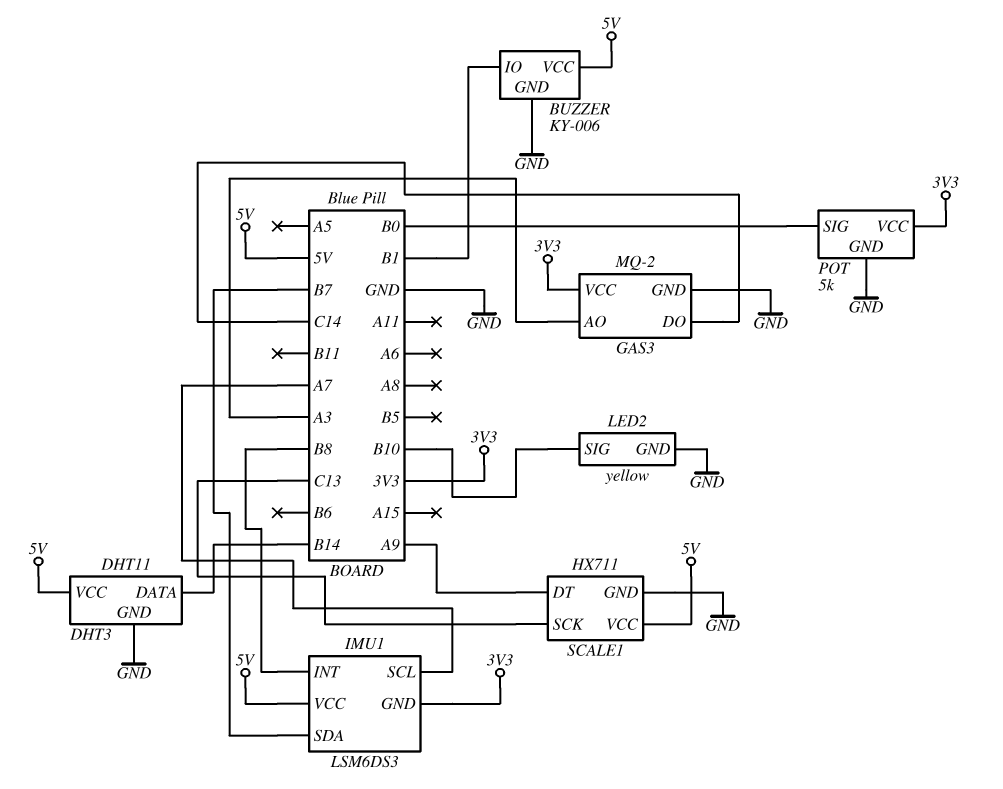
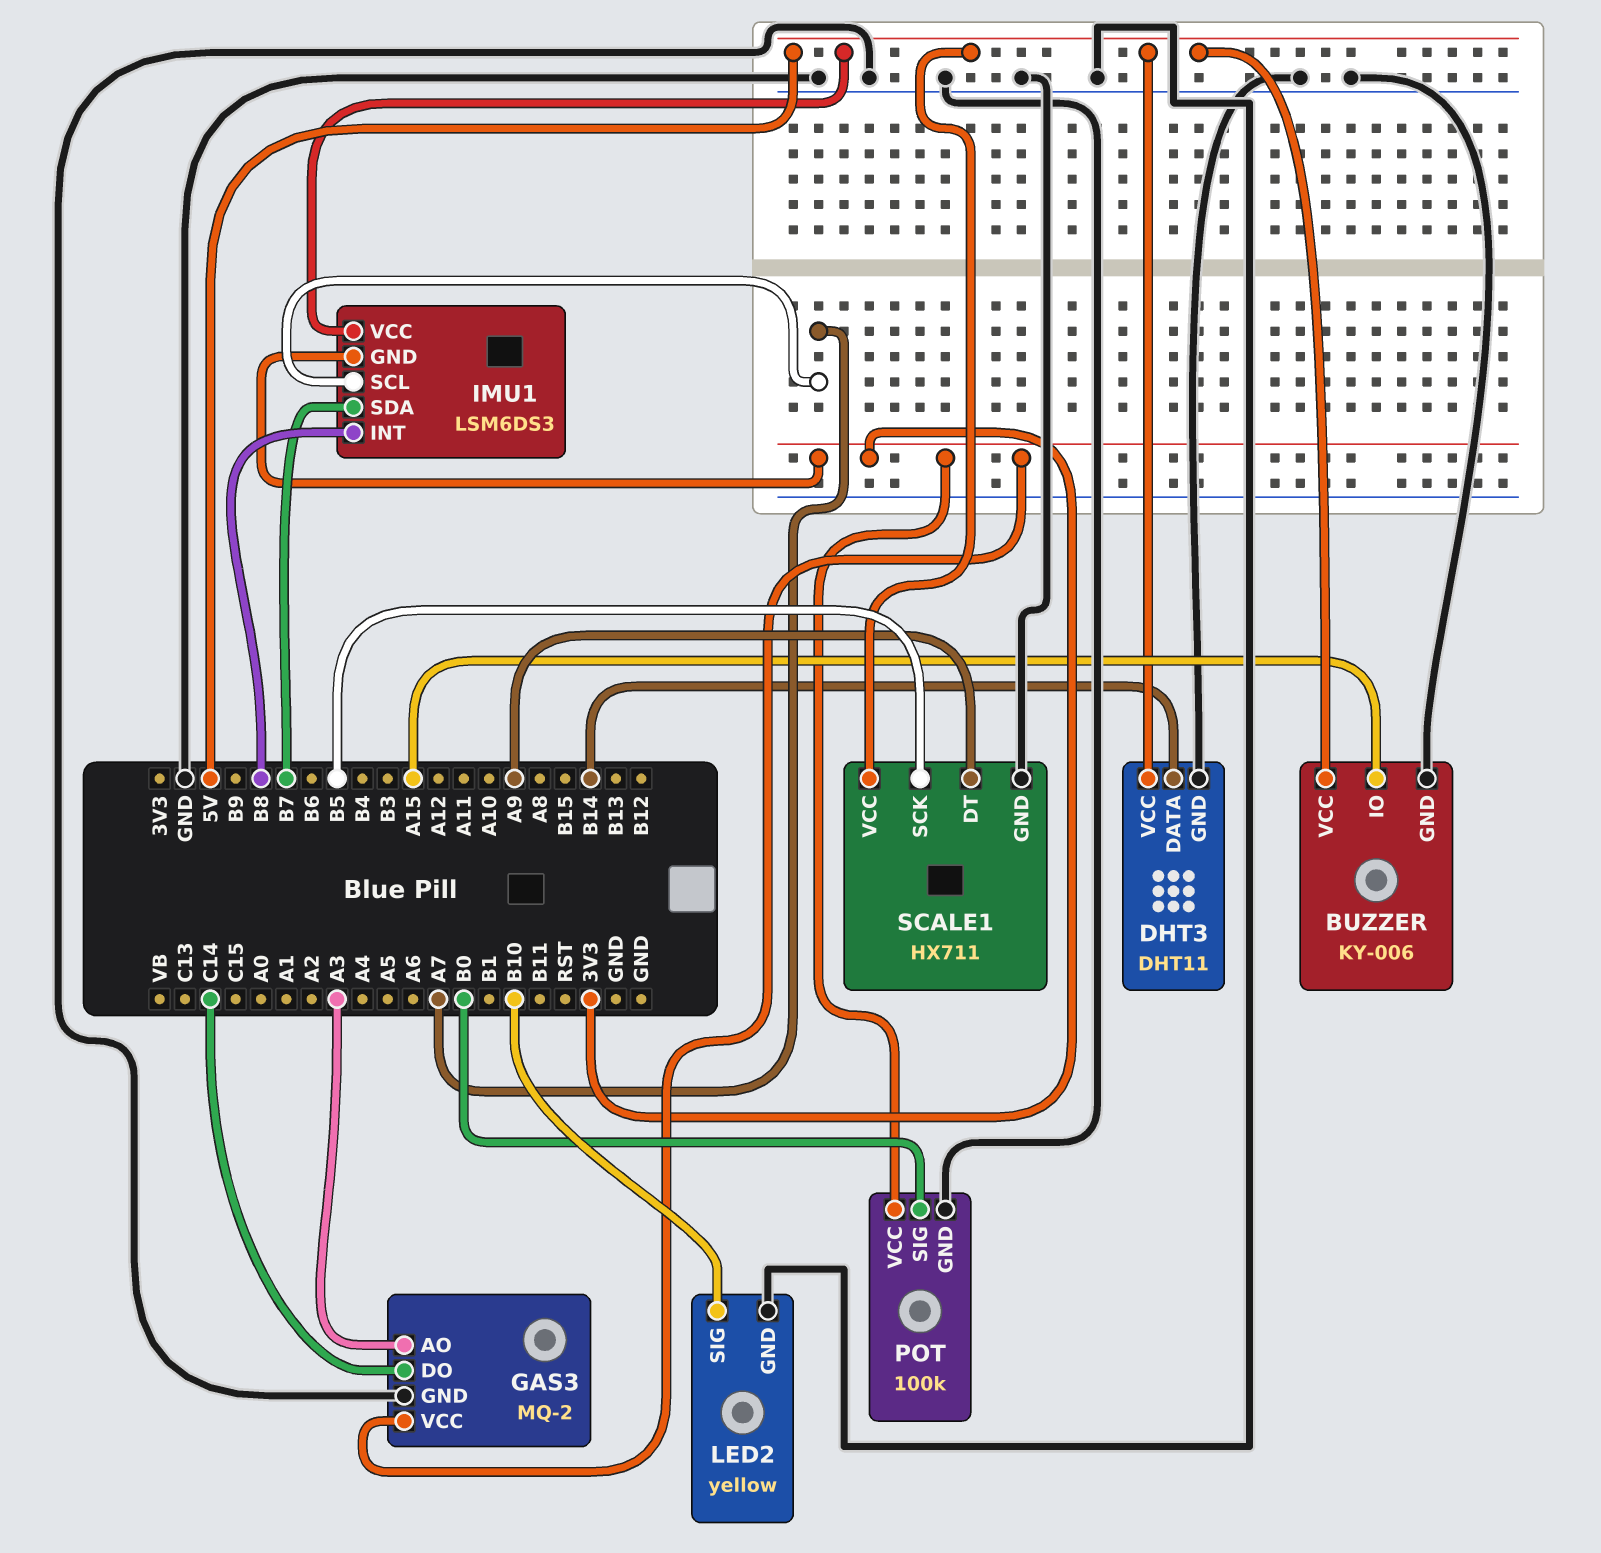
BUZZER pin IO: B1 -> A15
POT: 5k -> 100k
SCALE1 pin SCK: C13 -> B5

